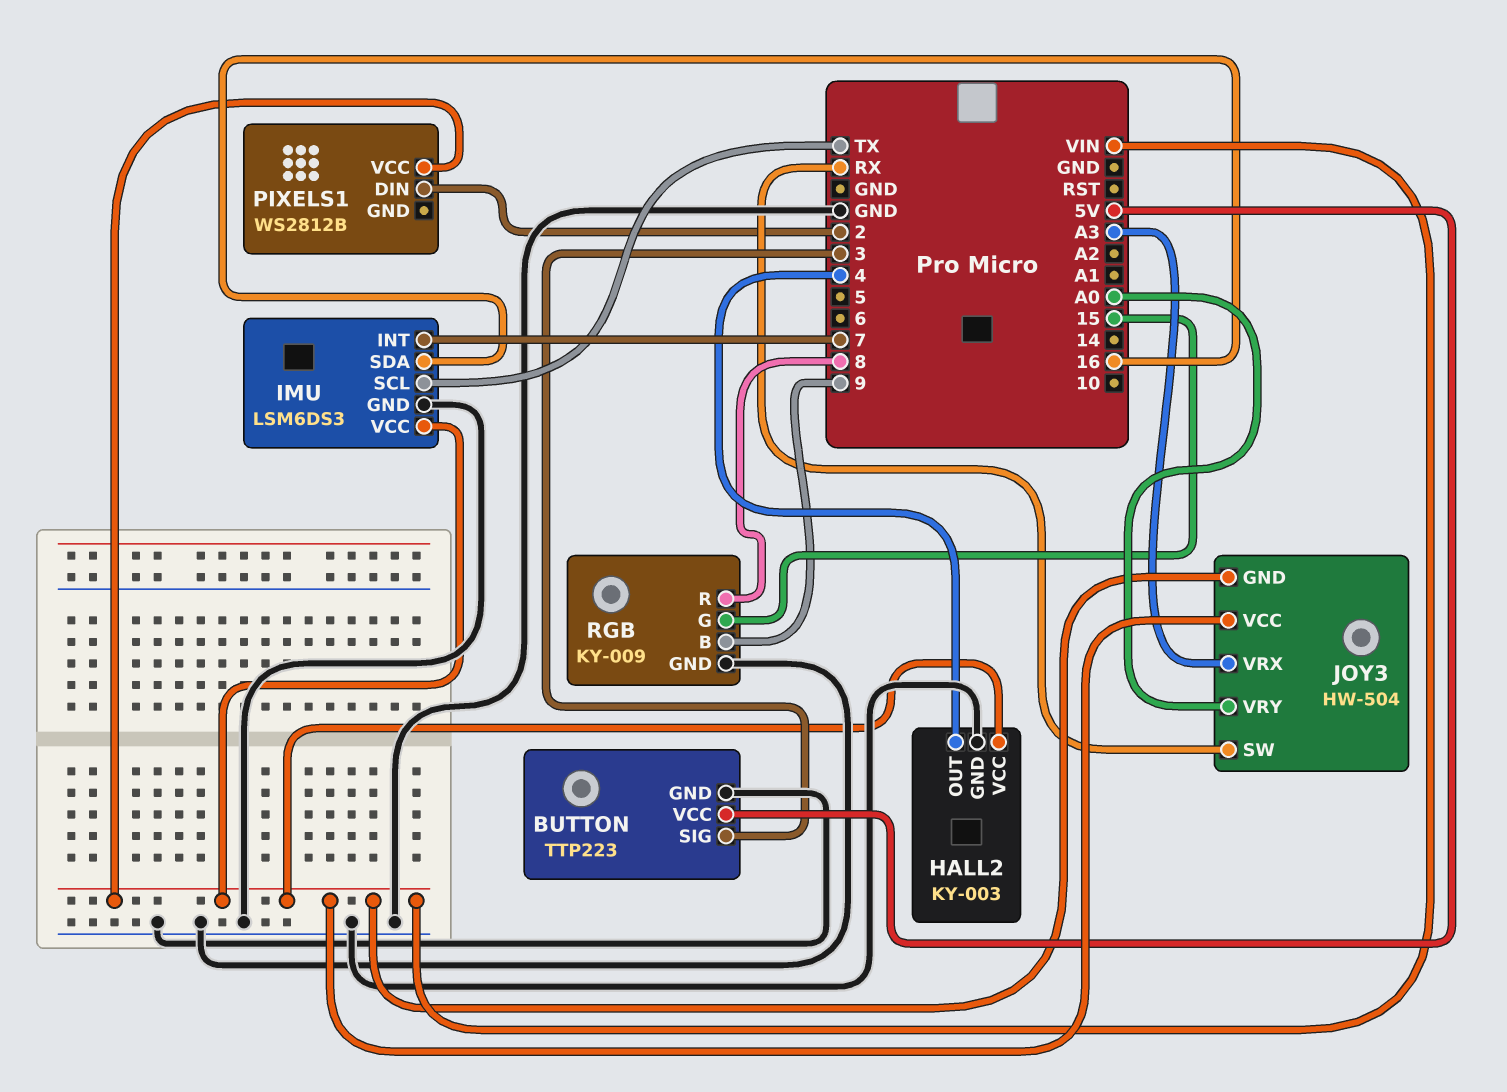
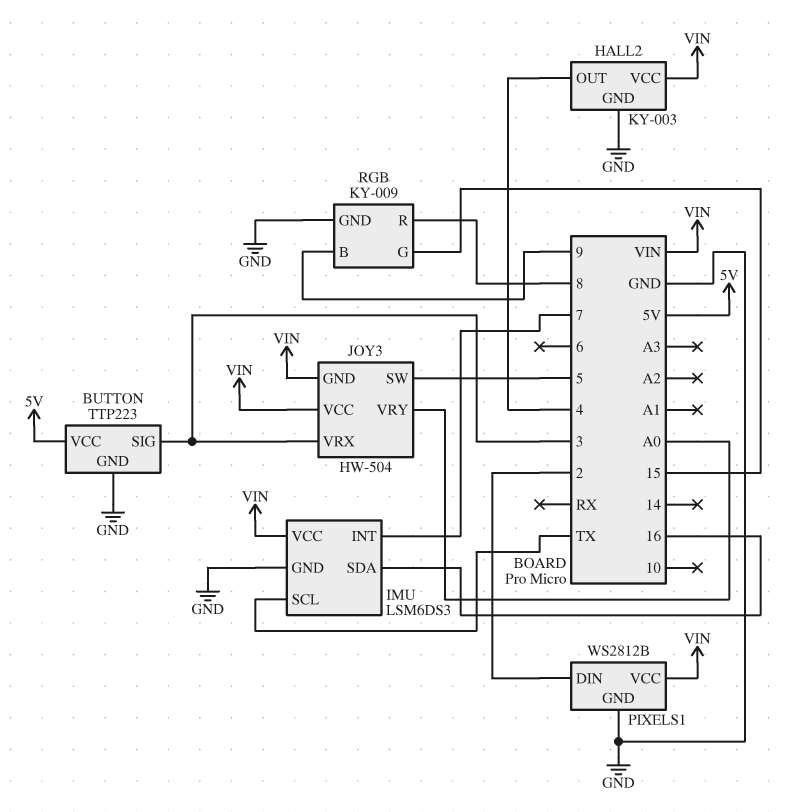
JOY3 pin SW: RX -> 5
JOY3 pin VRX: A3 -> 3
PIXELS1 pin GND: none -> GND

